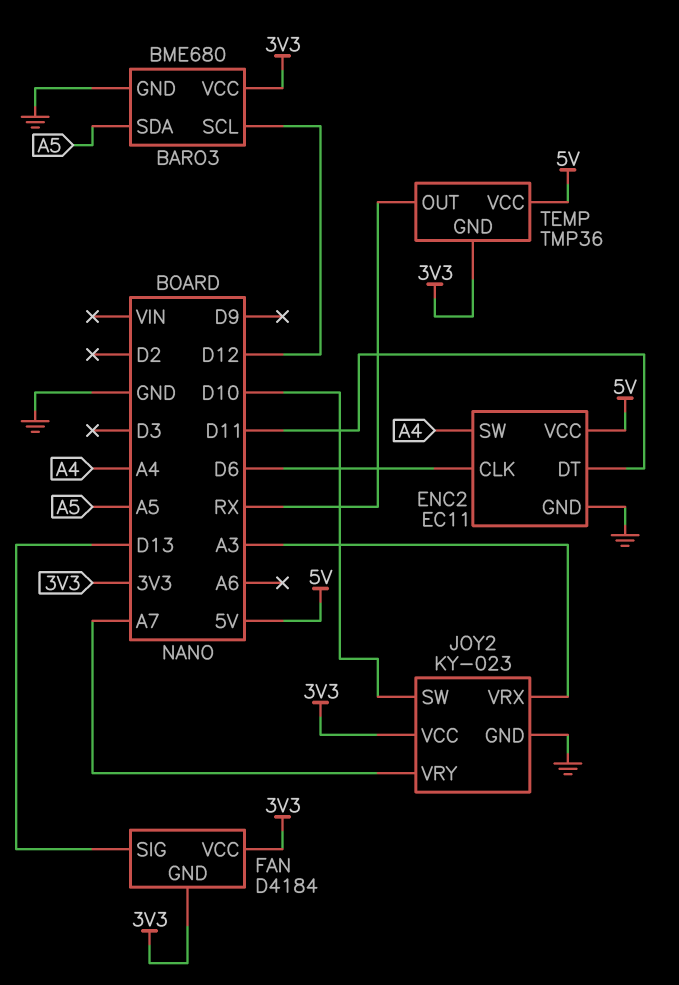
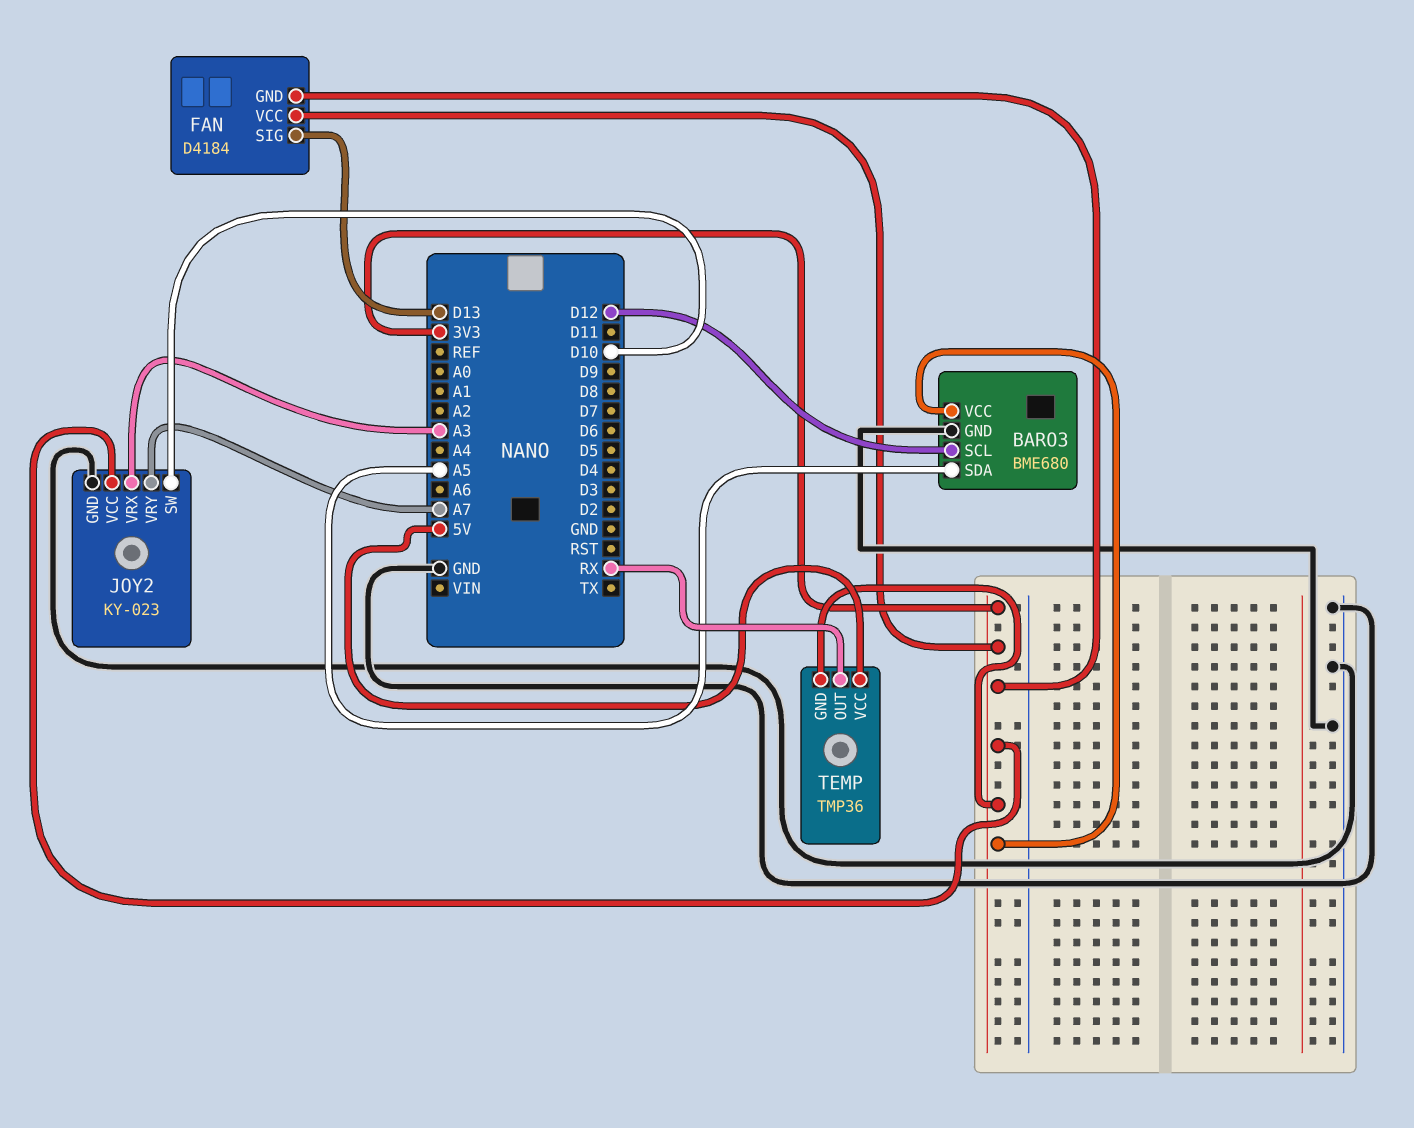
ENC2: EC11 -> none
ENC2 pin CLK: D6 -> none
ENC2 pin DT: D11 -> none
ENC2 pin GND: GND -> none
ENC2 pin SW: A4 -> none
ENC2 pin VCC: 5V -> none

